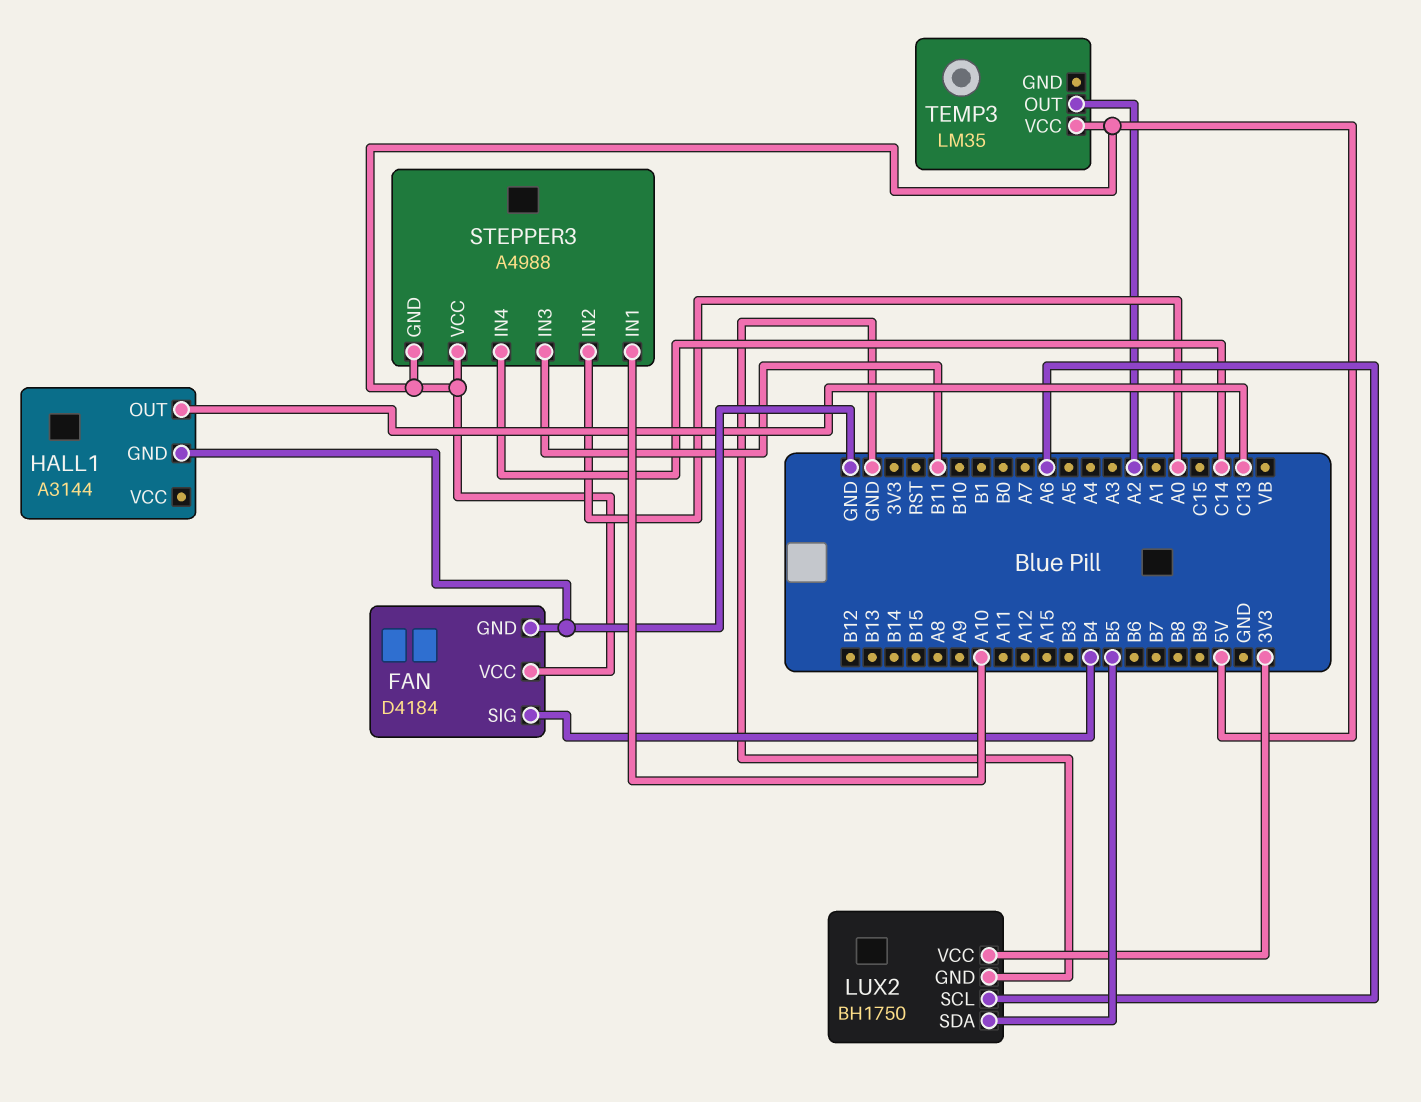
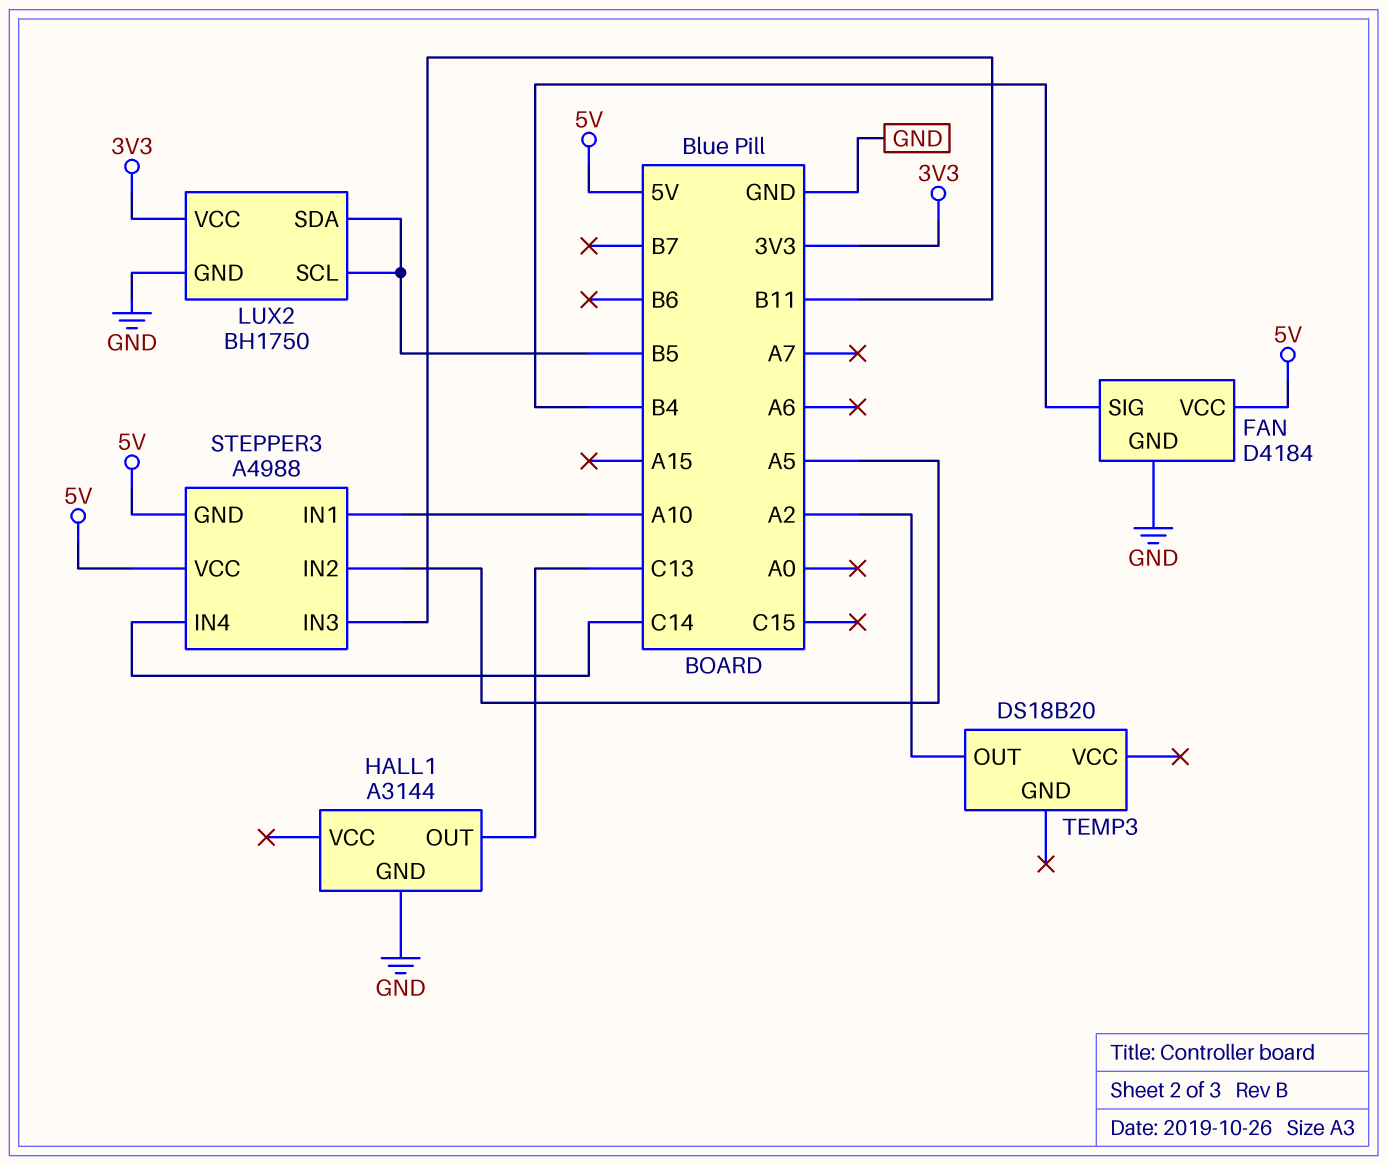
LUX2 pin SCL: A6 -> B5
STEPPER3 pin IN2: A0 -> A5
TEMP3: LM35 -> DS18B20
TEMP3 pin VCC: 5V -> none

